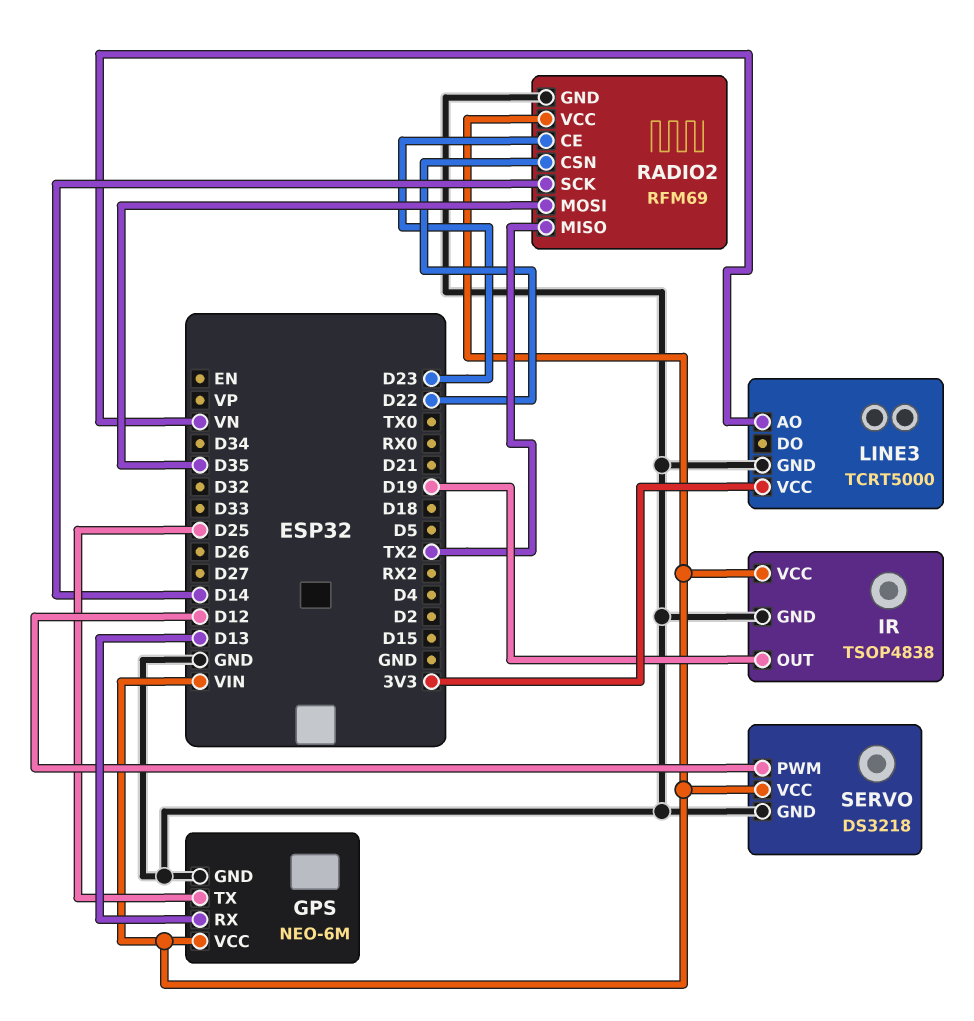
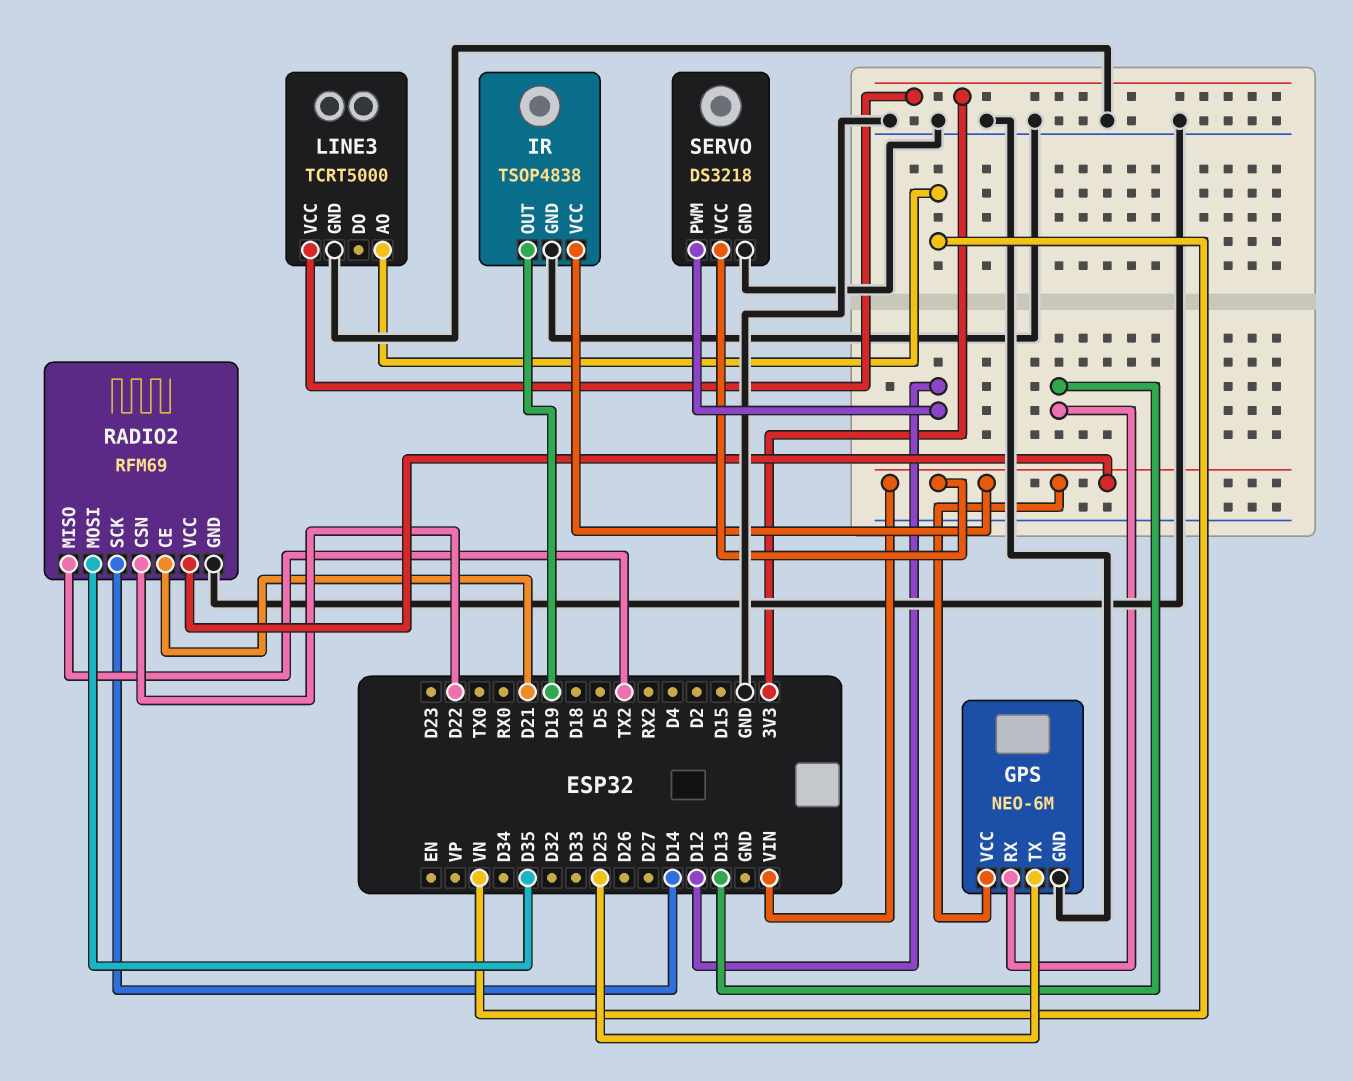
RADIO2 pin CE: D23 -> D21

